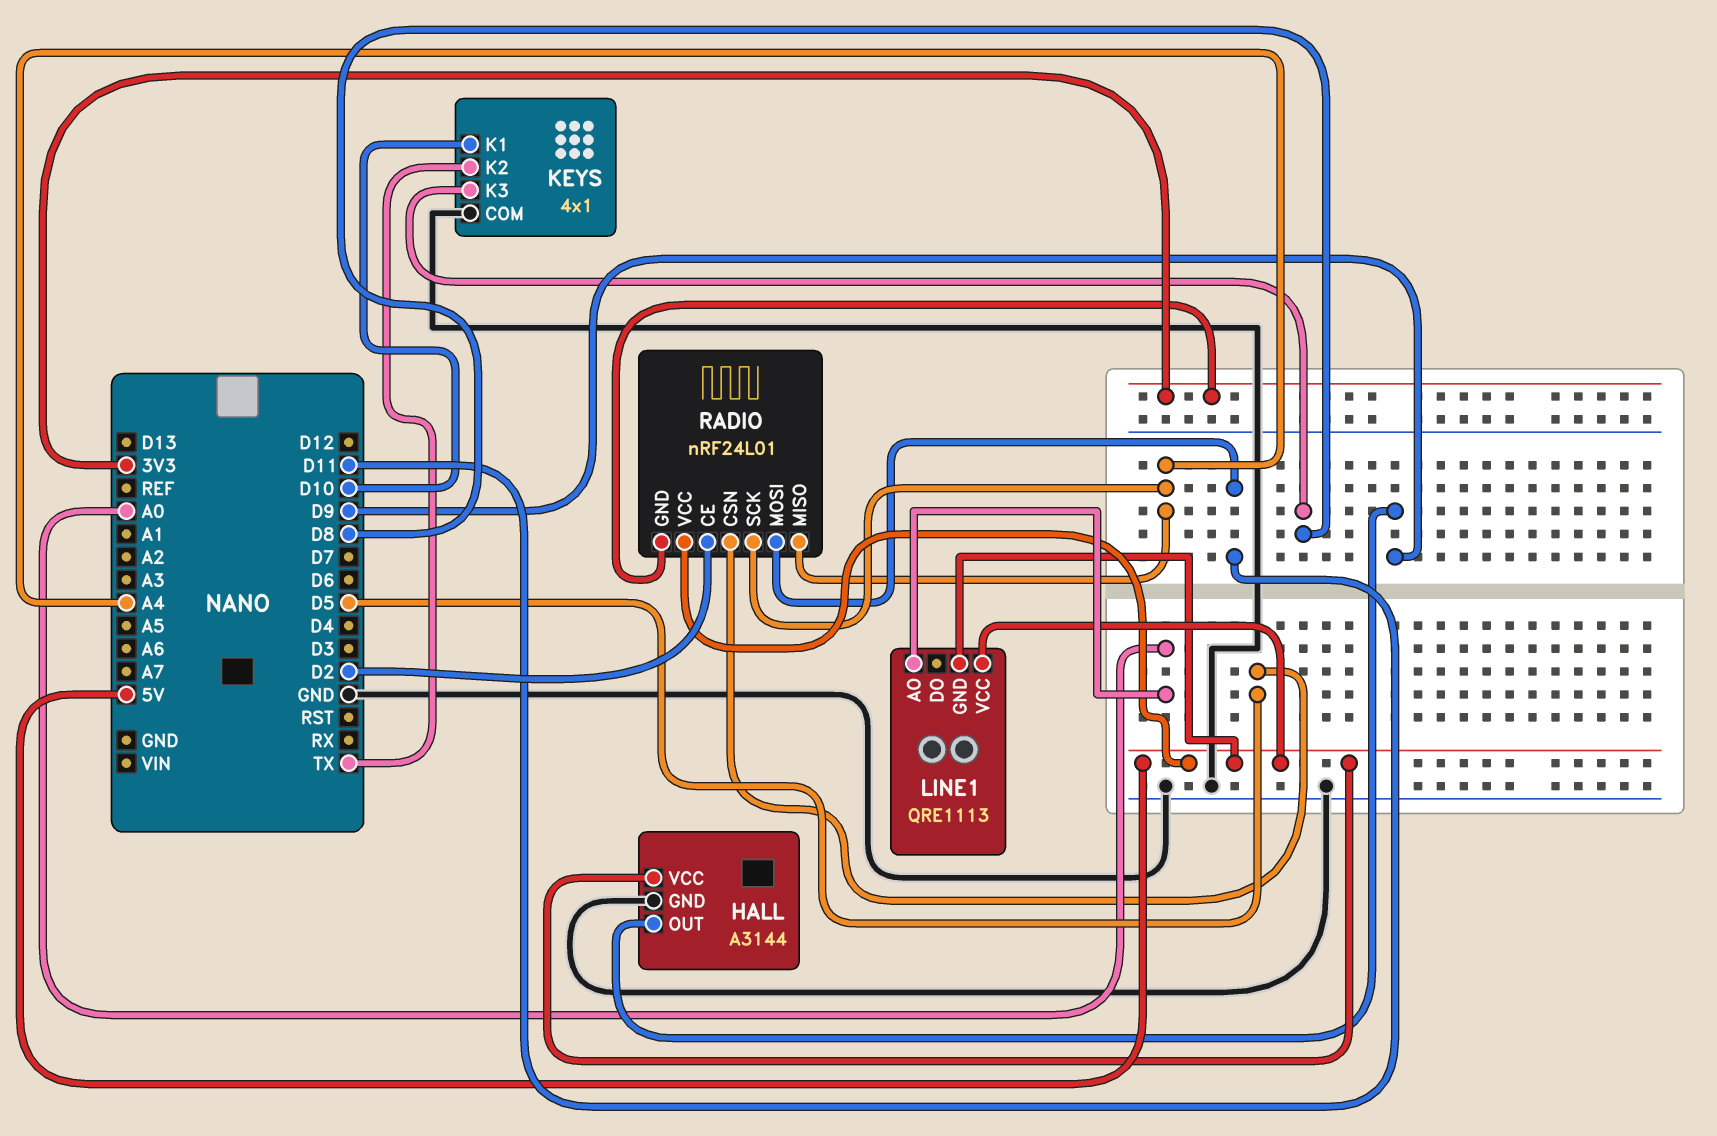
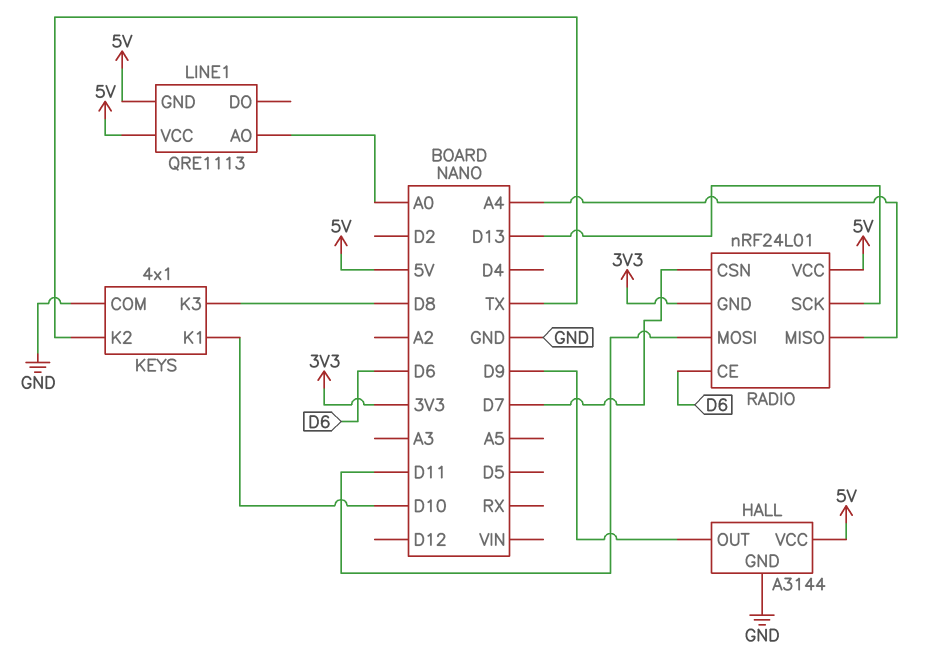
RADIO pin CE: D2 -> D6
RADIO pin CSN: D5 -> D7
RADIO pin SCK: A4 -> D13

